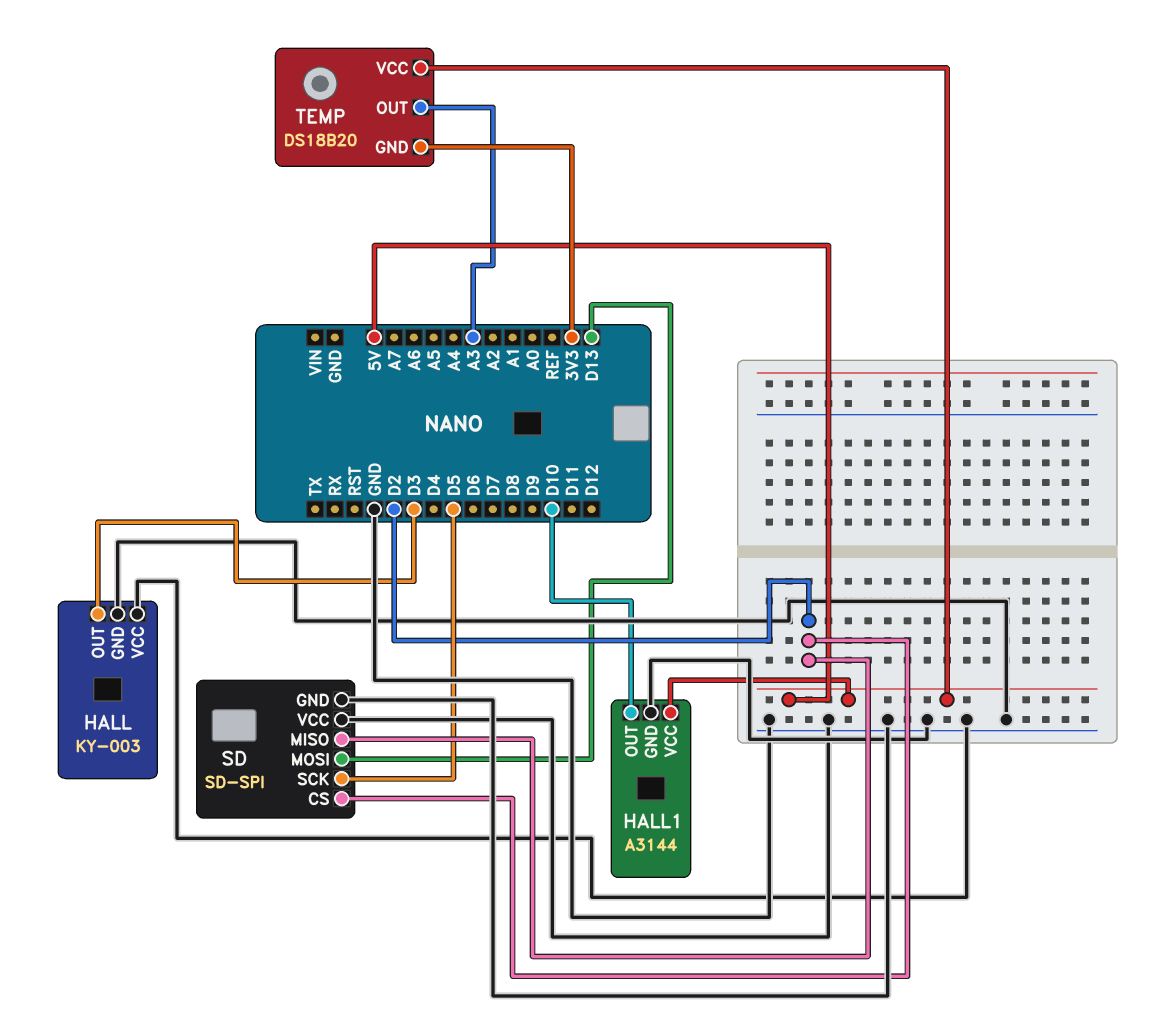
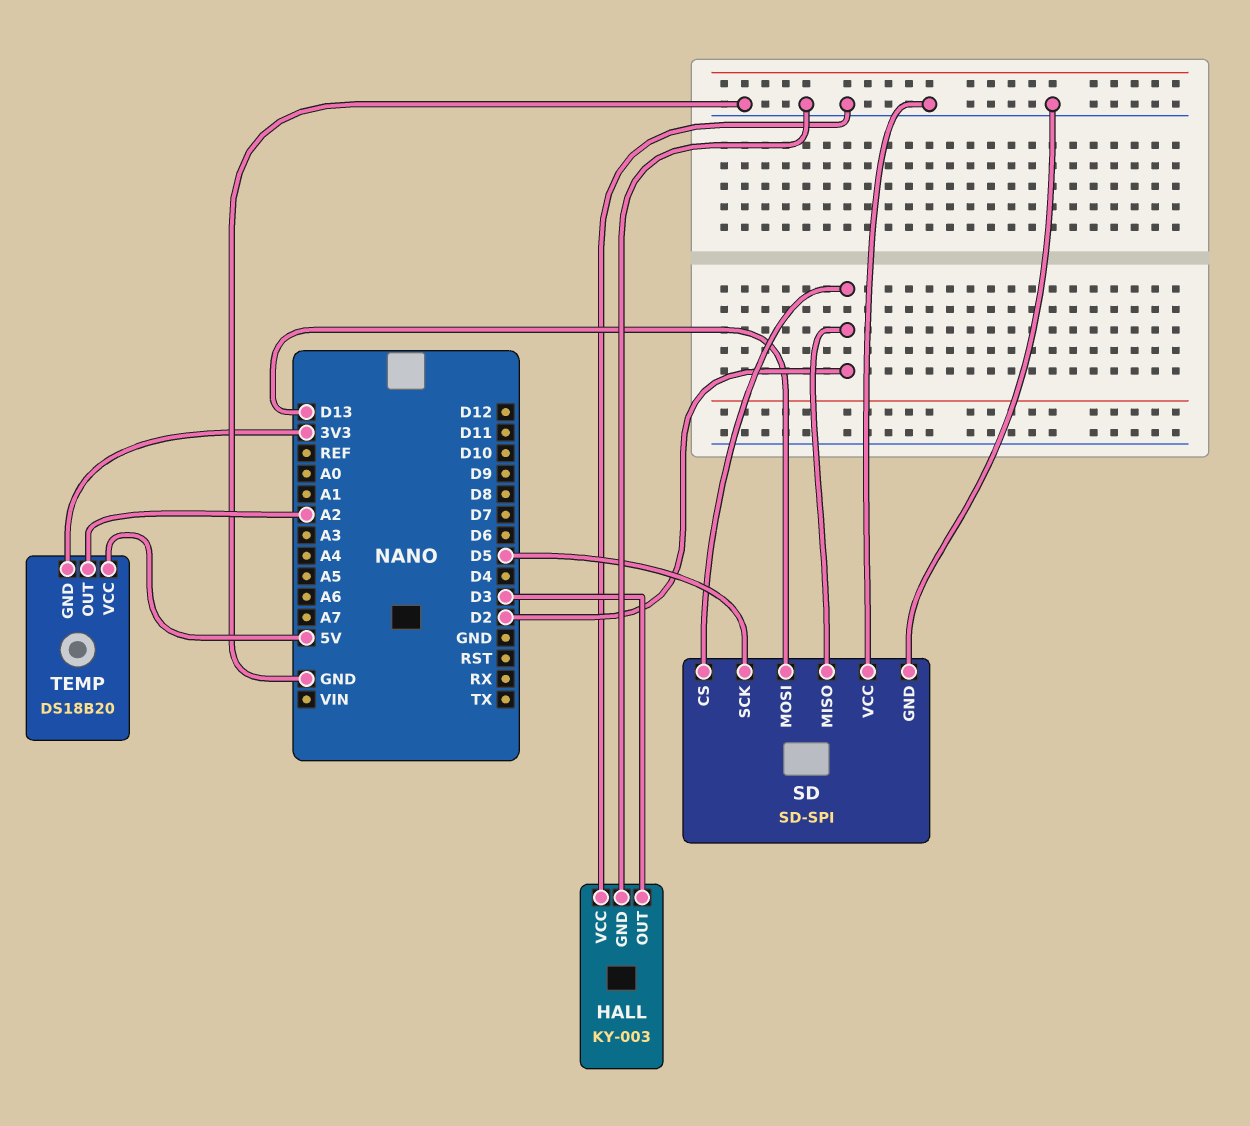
HALL1: A3144 -> none
HALL1 pin GND: GND -> none
HALL1 pin OUT: D10 -> none
HALL1 pin VCC: 5V -> none
TEMP pin OUT: A3 -> A2

